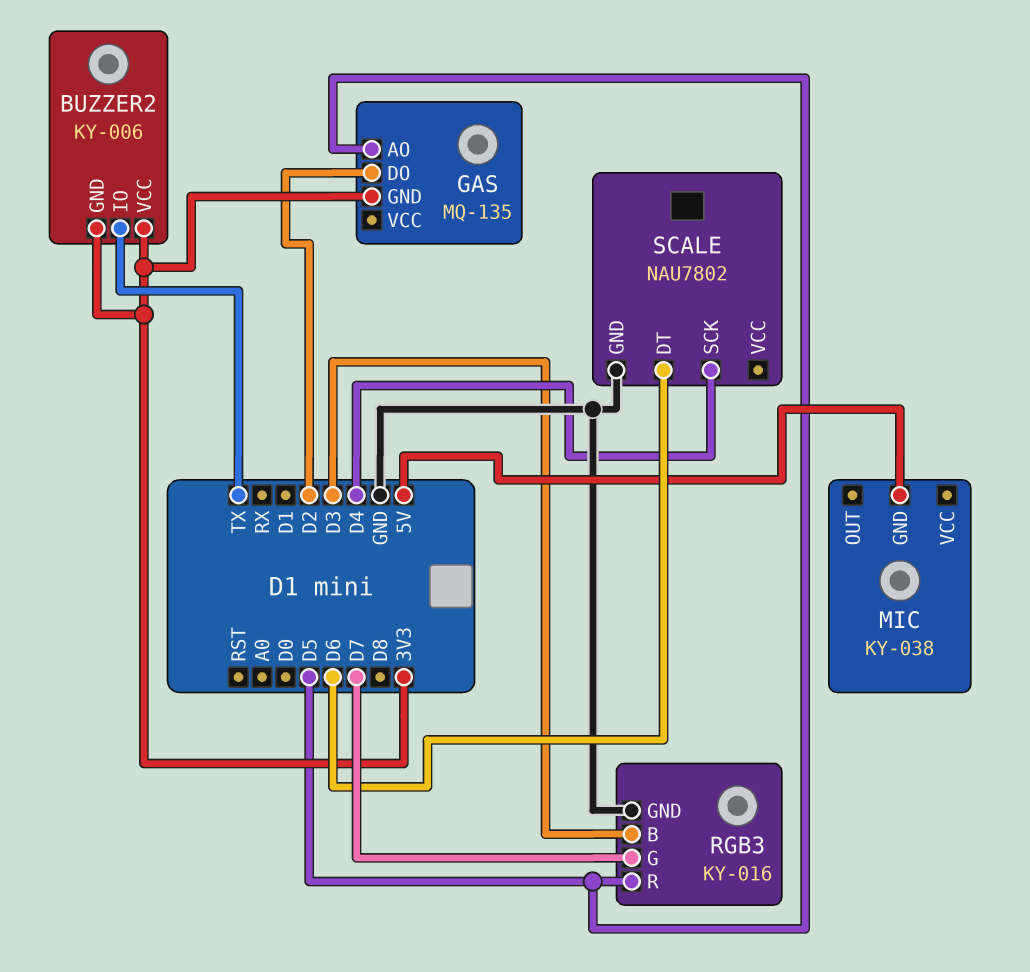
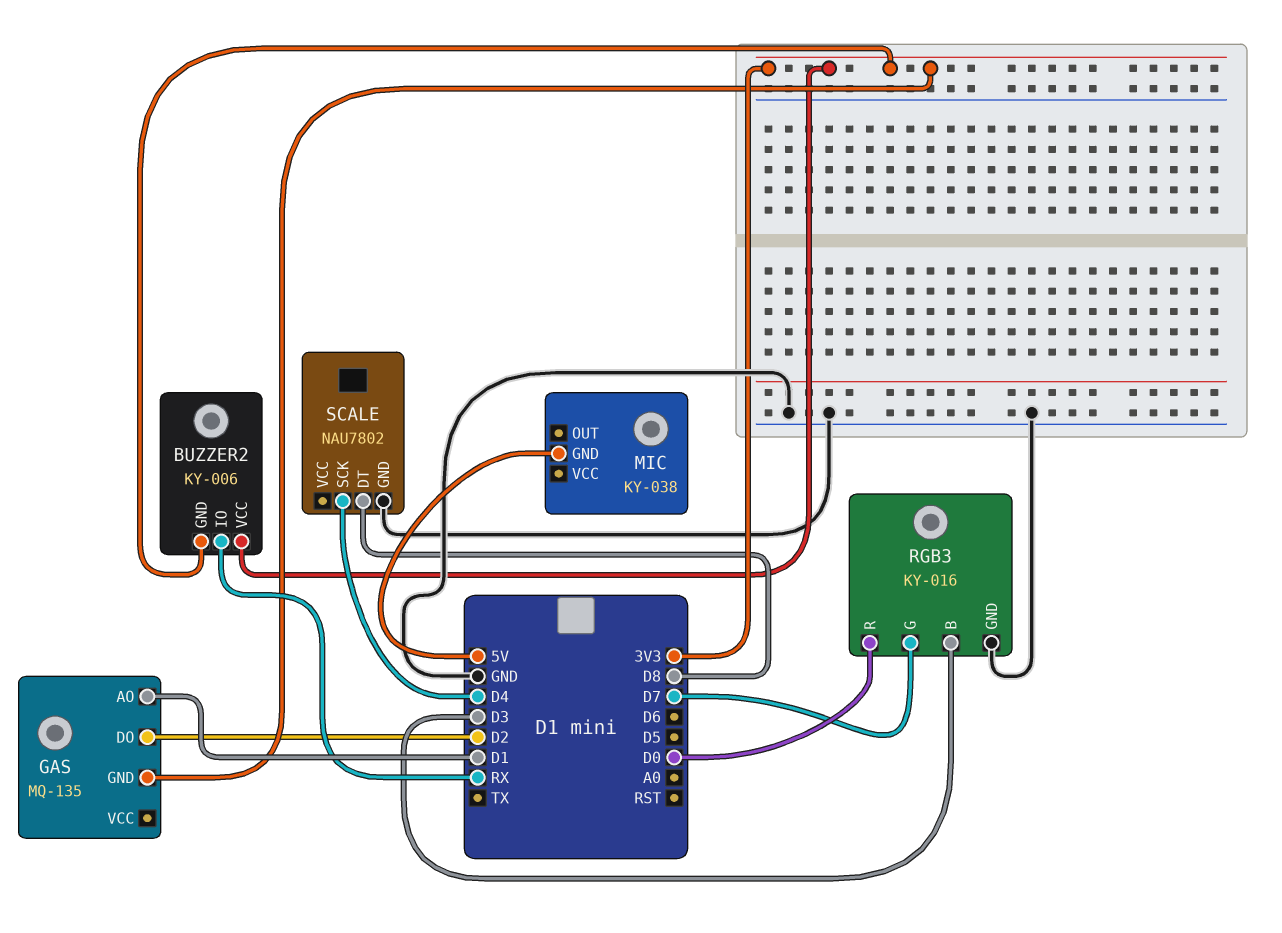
BUZZER2 pin IO: TX -> RX
GAS pin AO: D5 -> D1
RGB3 pin R: D5 -> D0
SCALE pin DT: D6 -> D8

